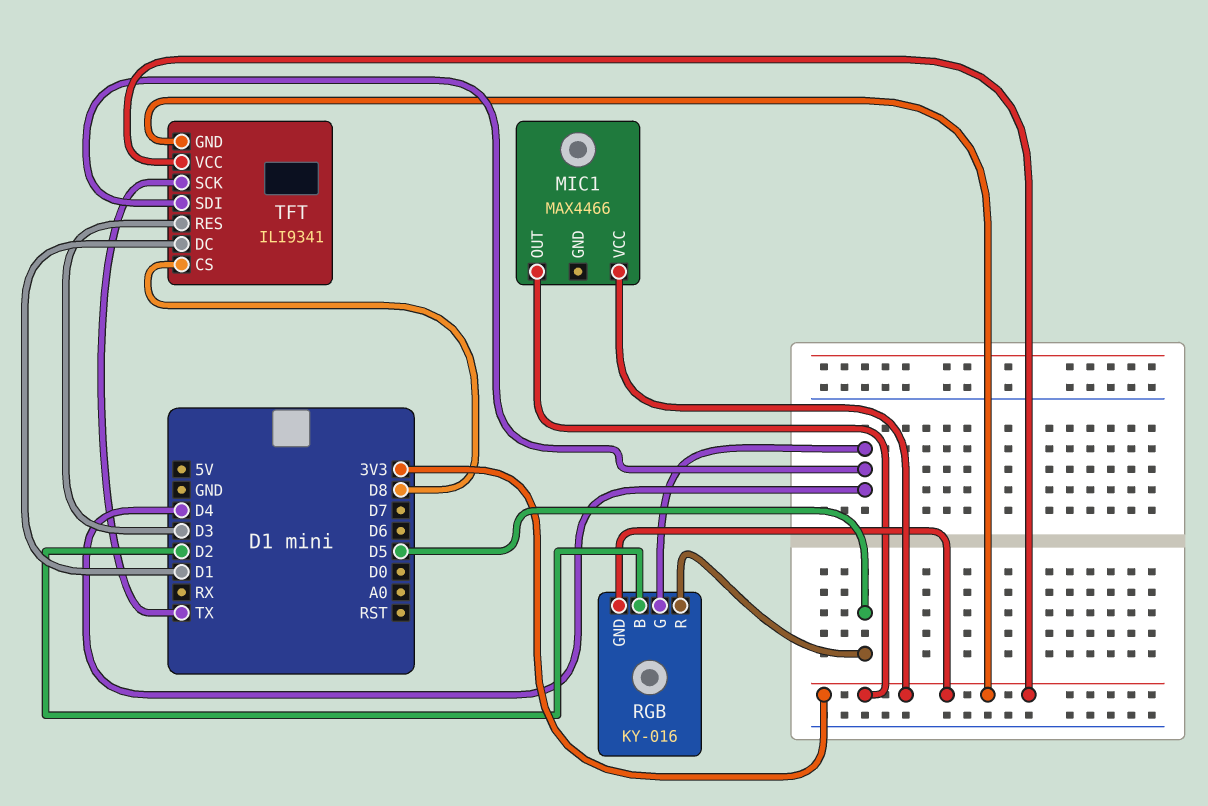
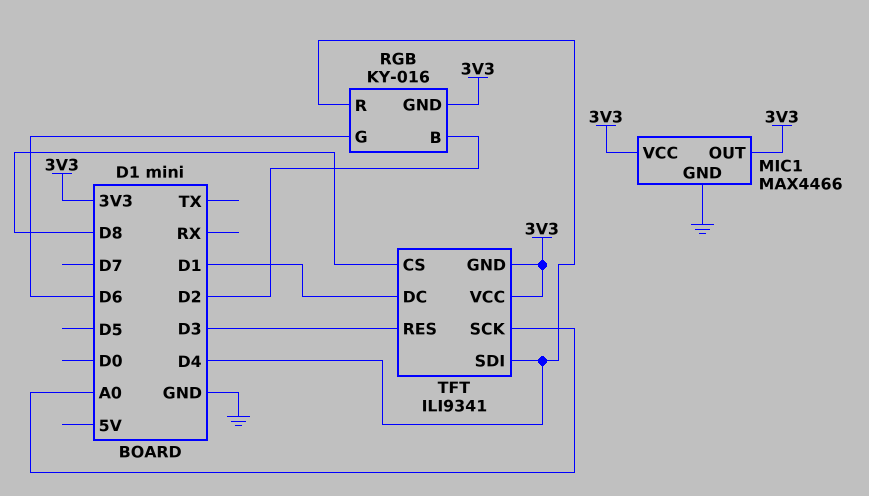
MIC1 pin GND: none -> GND
RGB pin G: D4 -> D6
RGB pin R: D5 -> D4
TFT pin SCK: TX -> A0

